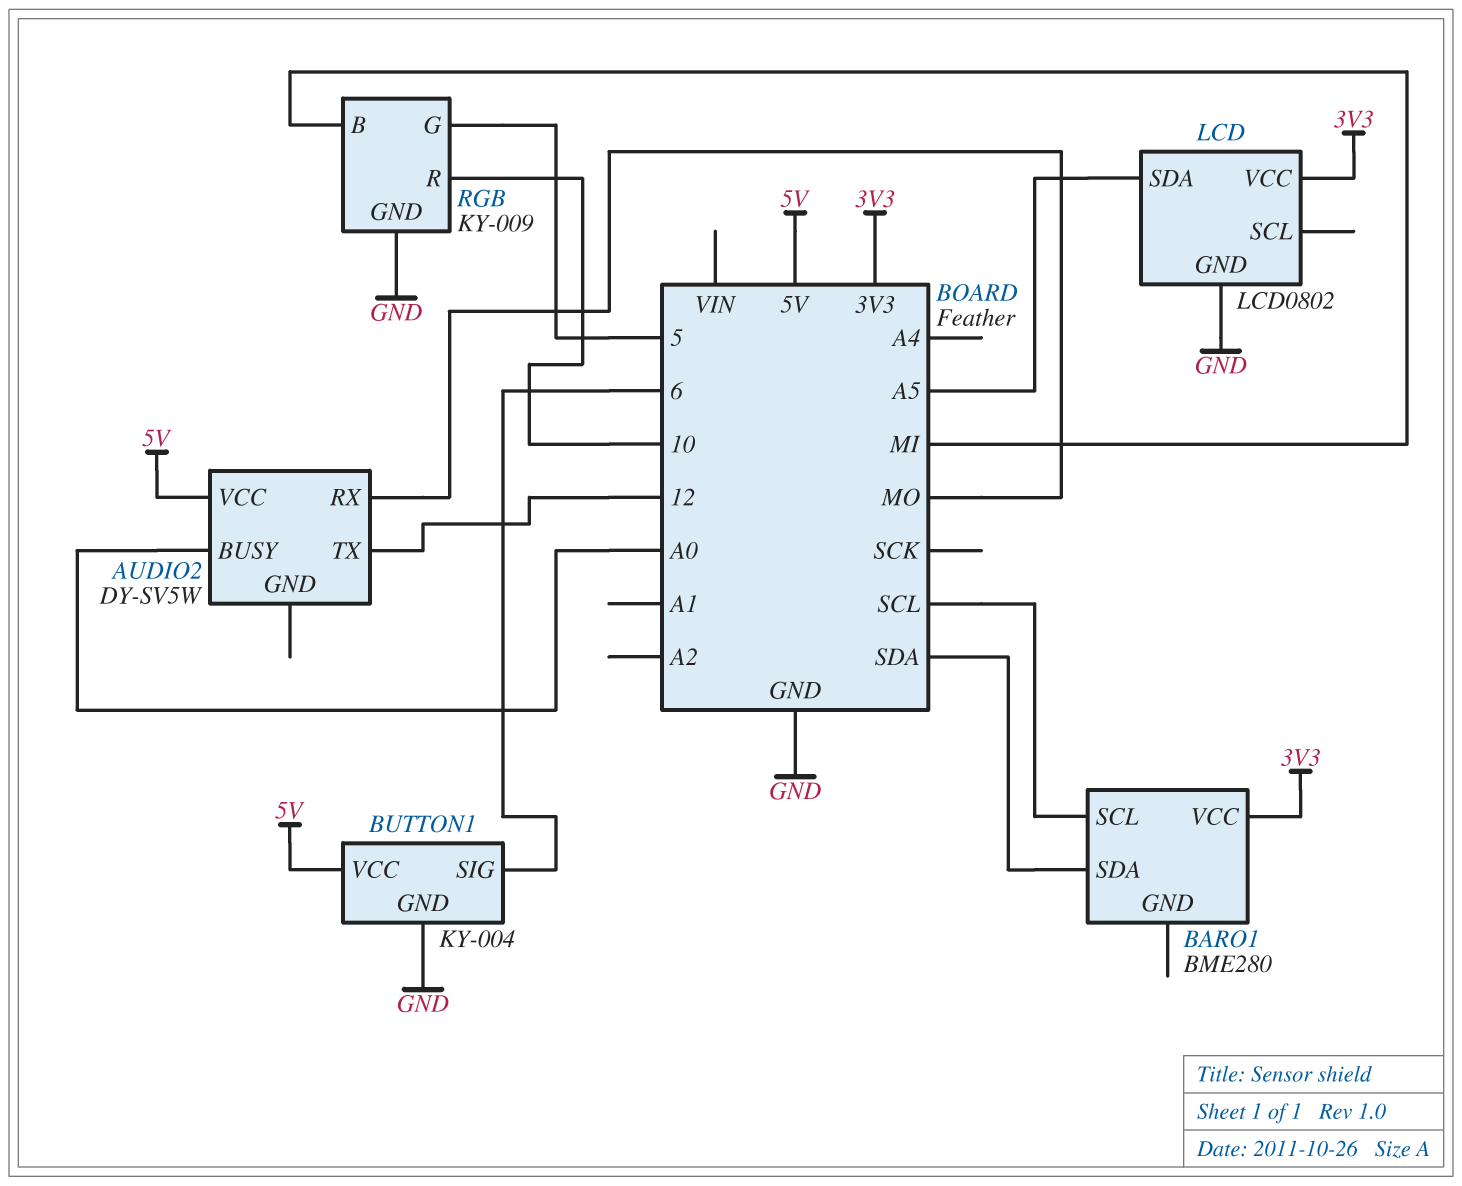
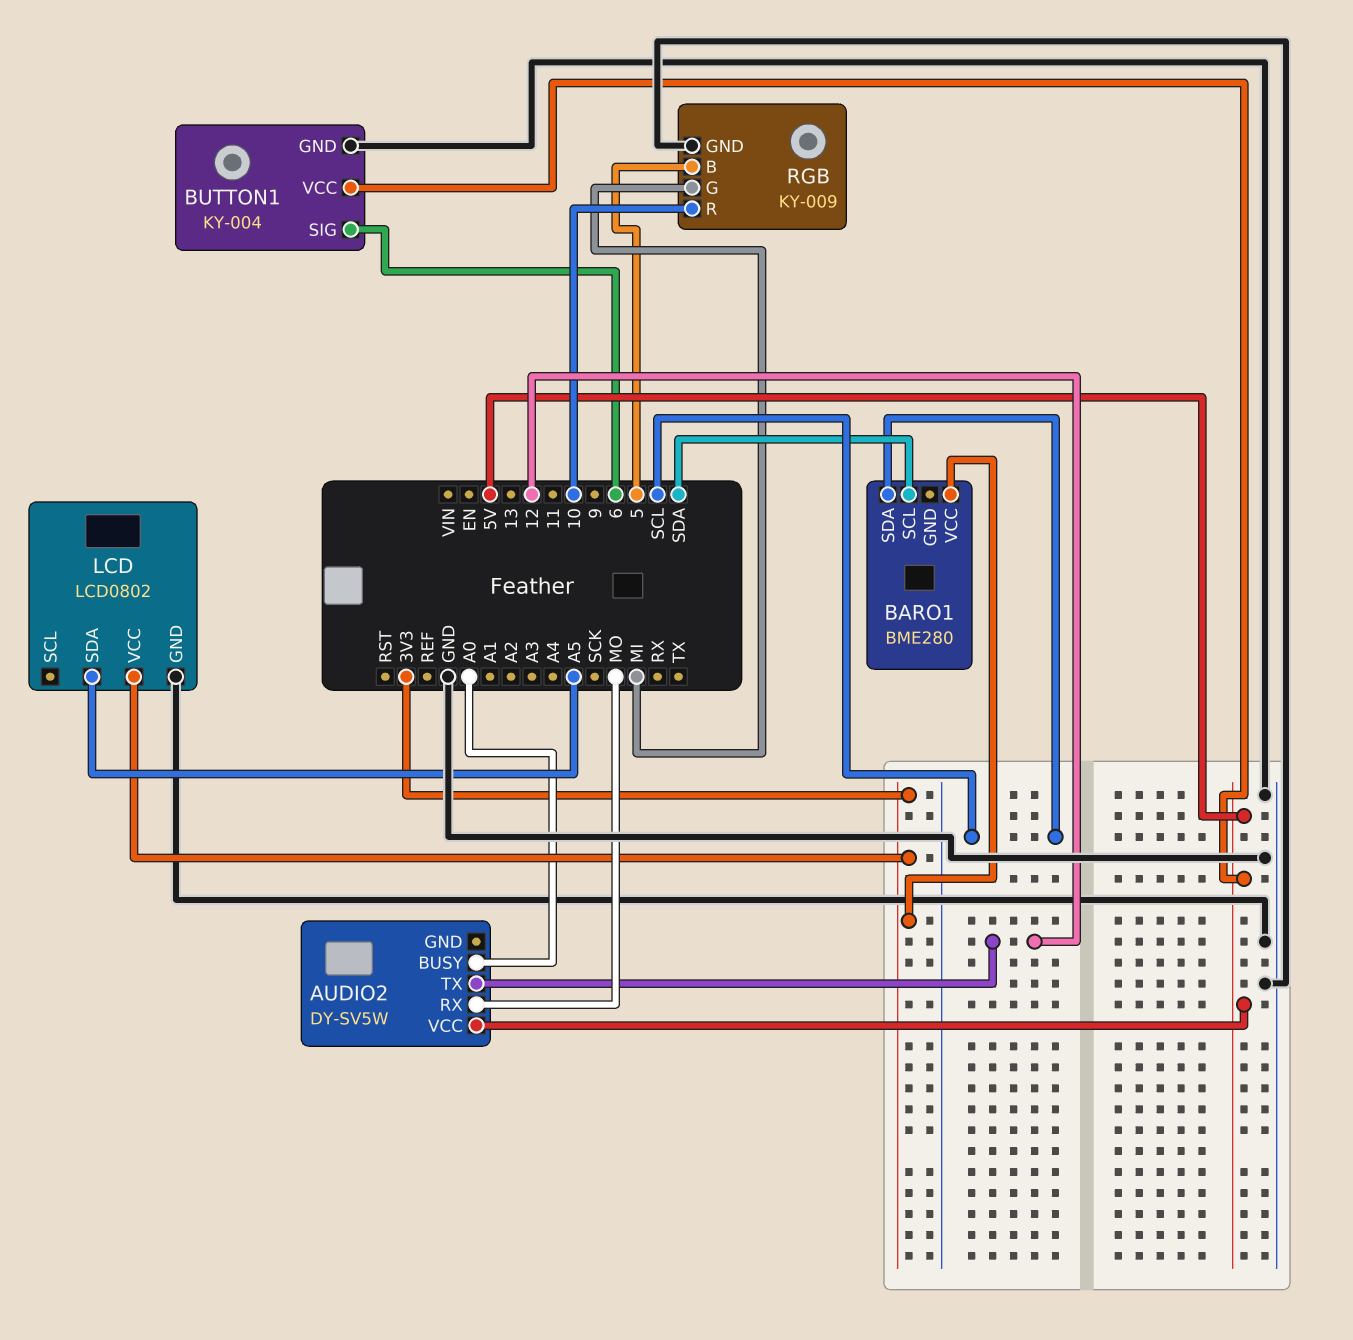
BARO1 pin SCL: SCL -> SDA
BARO1 pin SDA: SDA -> SCL
RGB pin B: MI -> 5
RGB pin G: 5 -> MI

